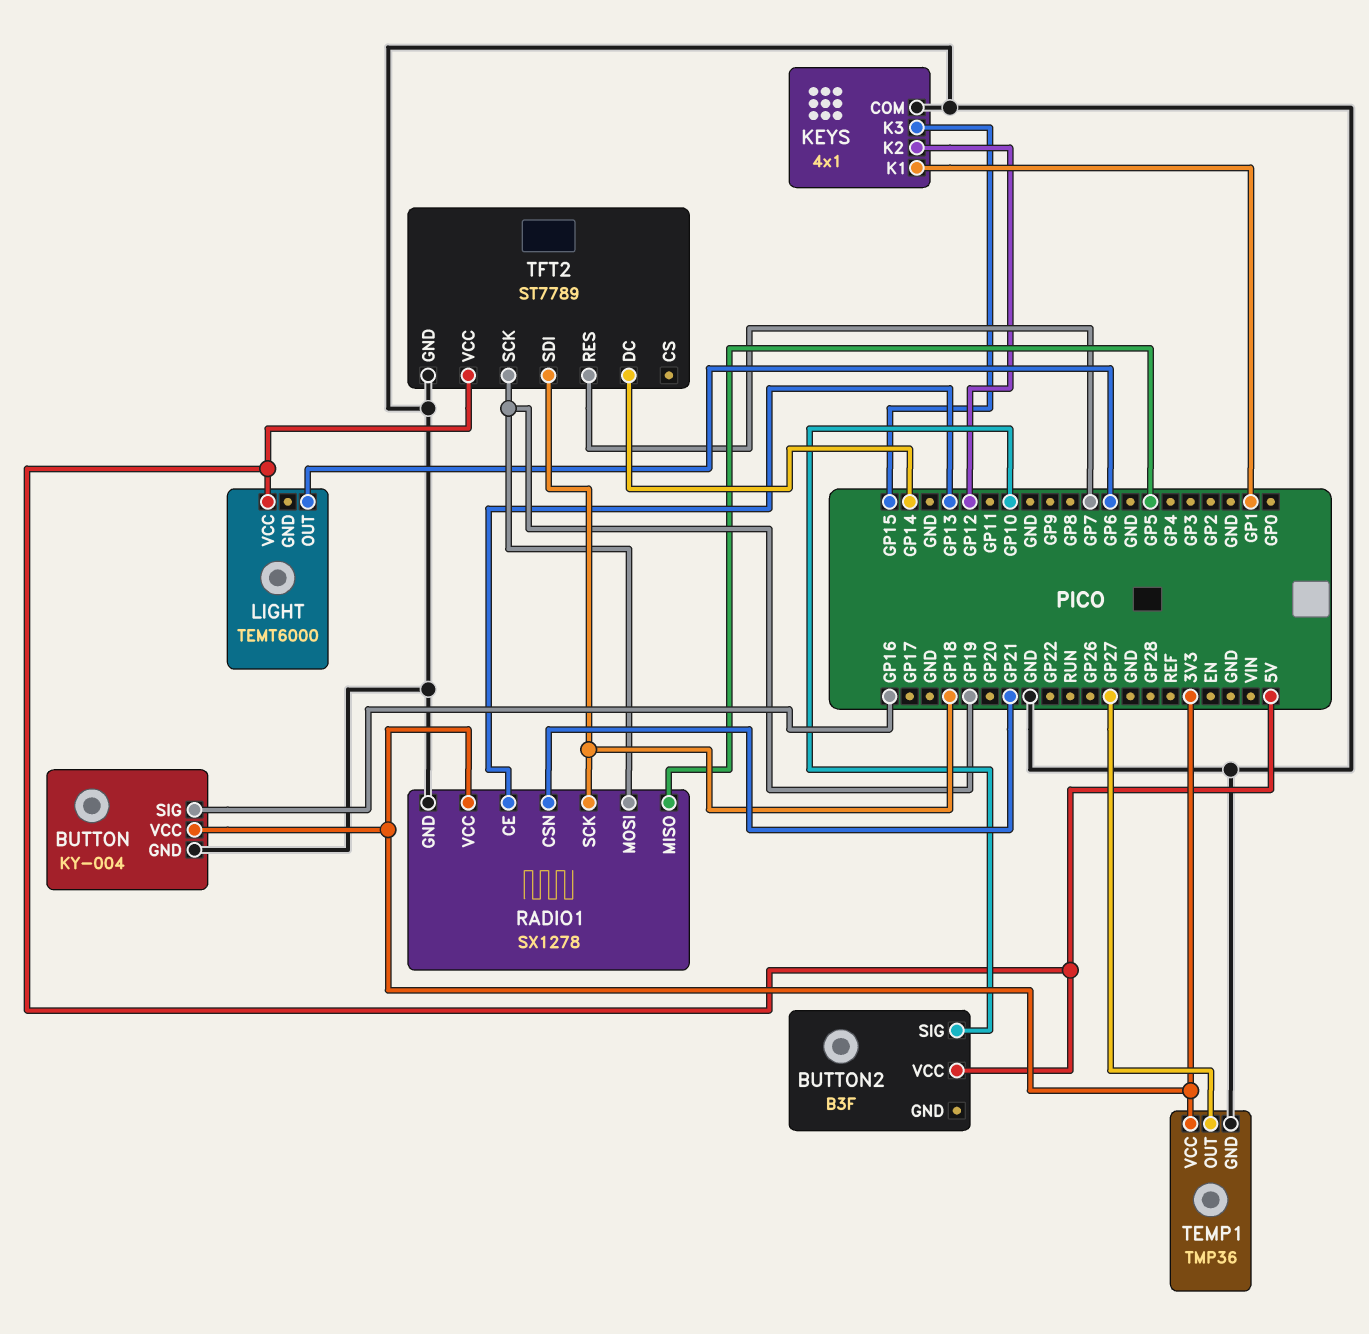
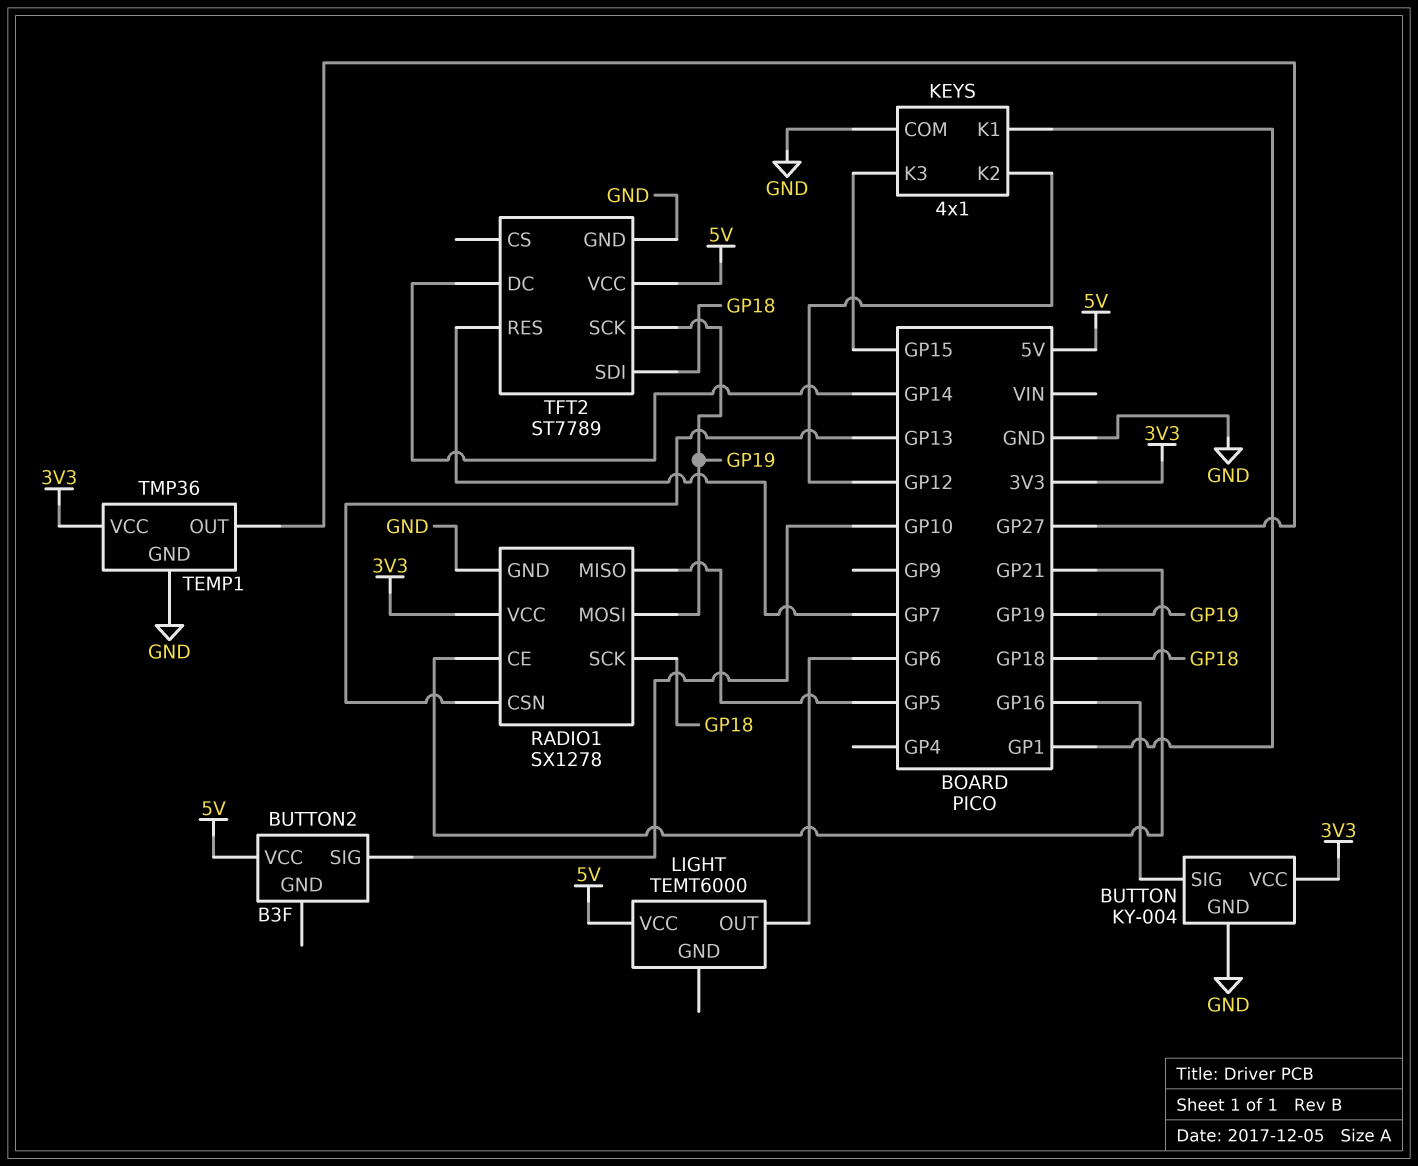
RADIO1 pin CE: GP13 -> GP21
RADIO1 pin CSN: GP21 -> GP13

